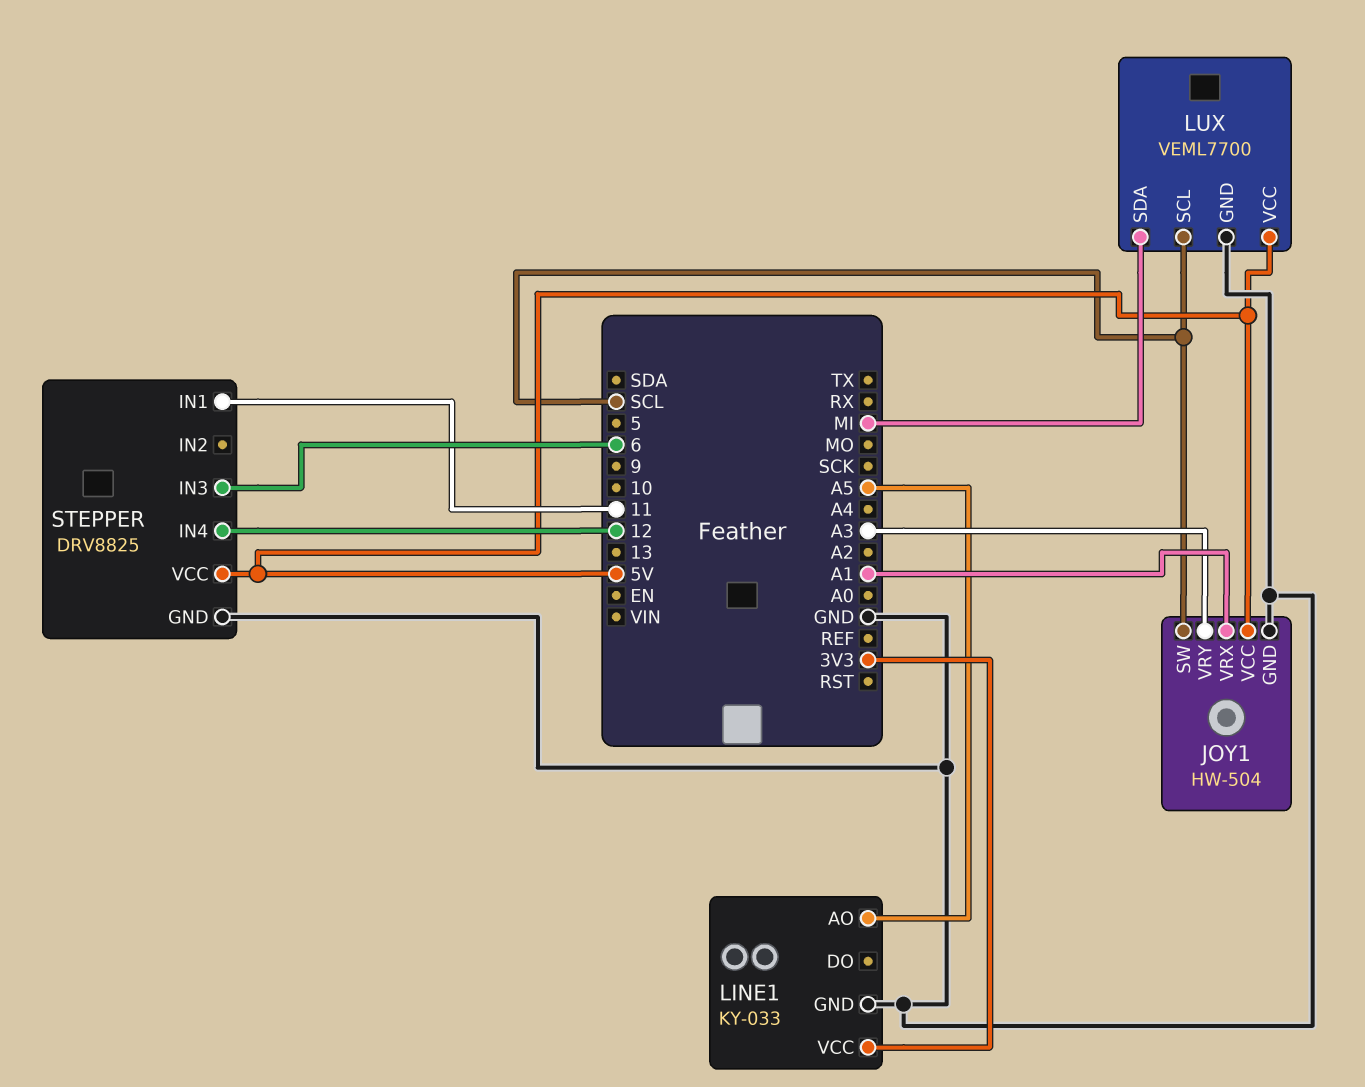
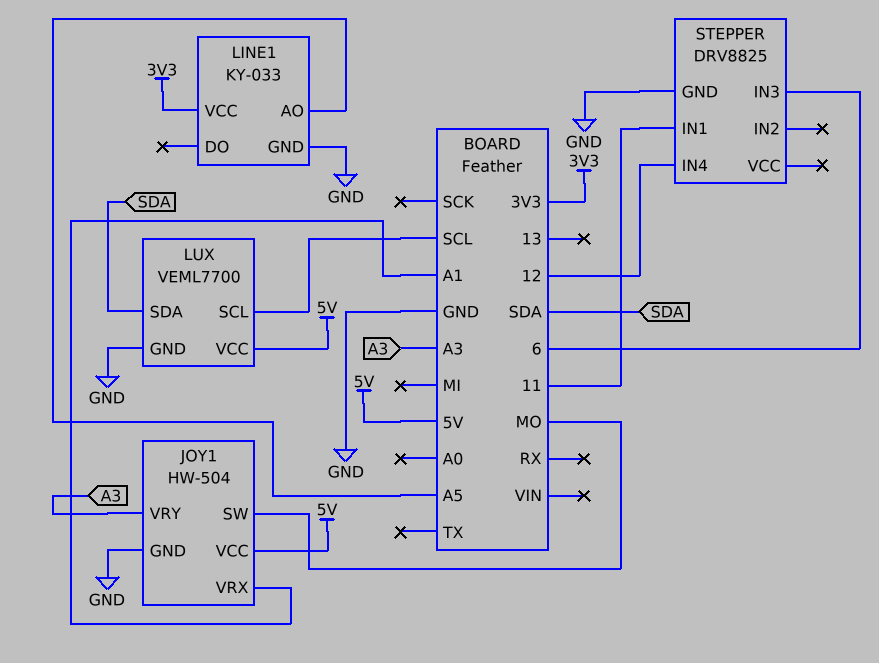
JOY1 pin SW: SCL -> MO
LUX pin SDA: MI -> SDA
STEPPER pin VCC: 5V -> none

